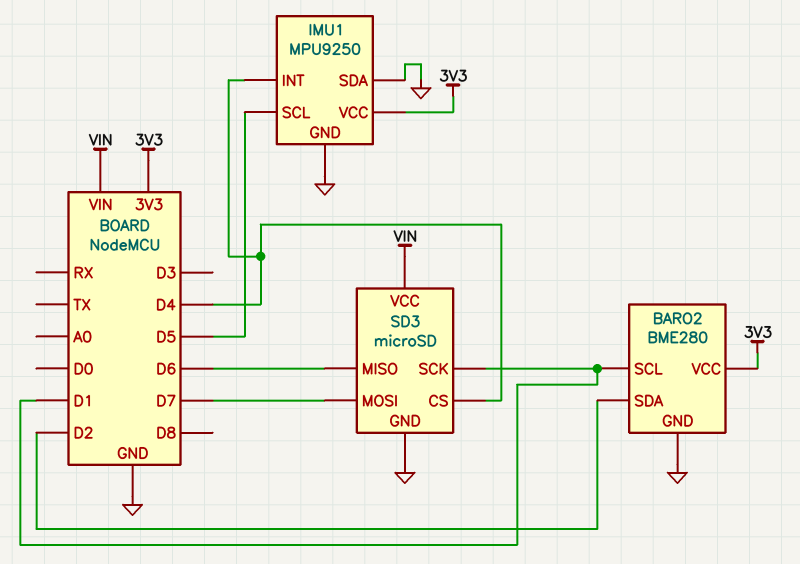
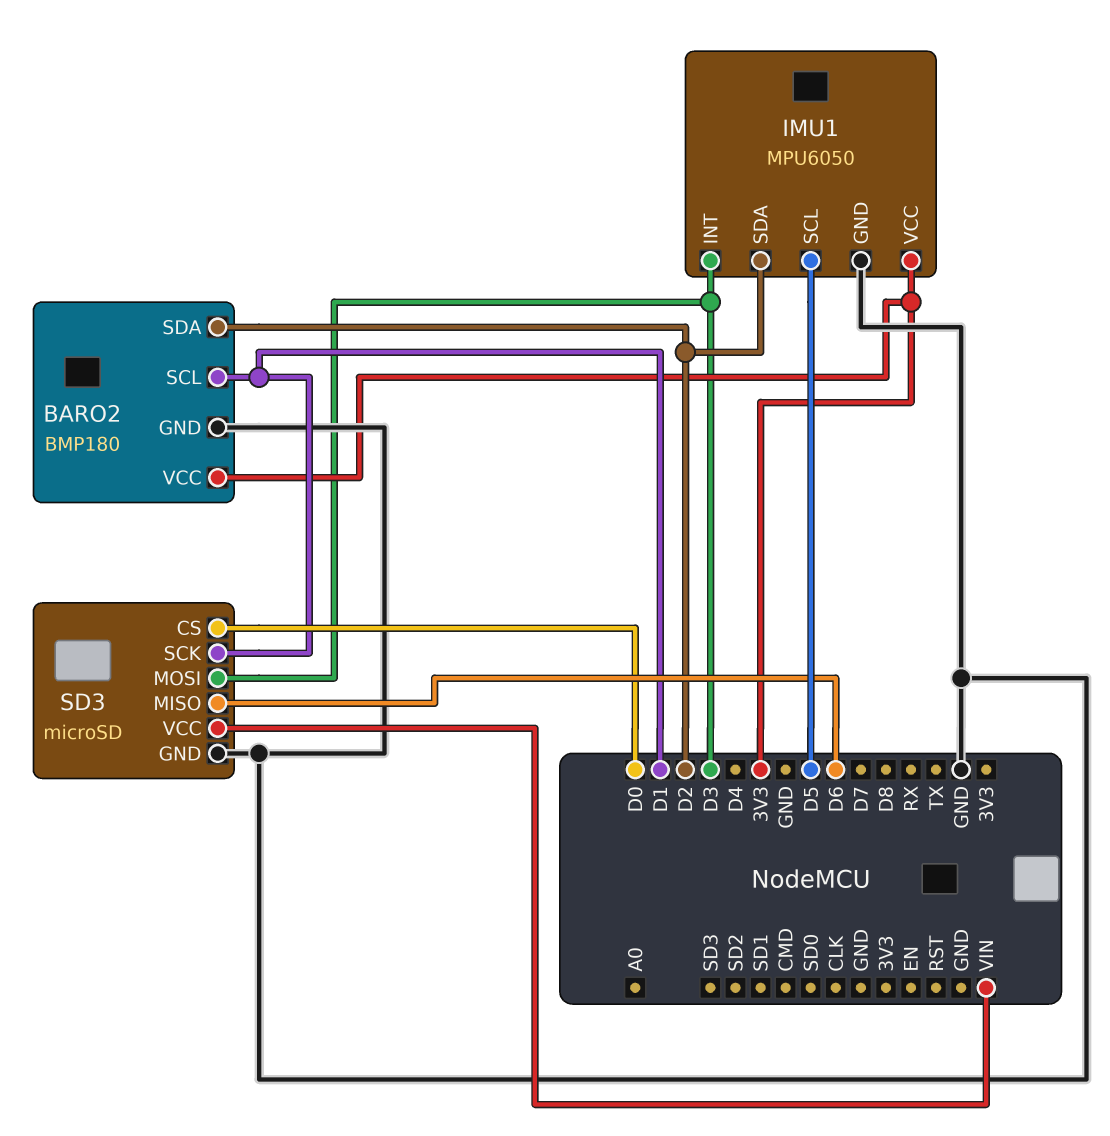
BARO2: BME280 -> BMP180
IMU1: MPU9250 -> MPU6050
IMU1 pin INT: D4 -> D3
IMU1 pin SDA: GND -> D2
SD3 pin CS: D4 -> D0
SD3 pin MOSI: D7 -> D3

